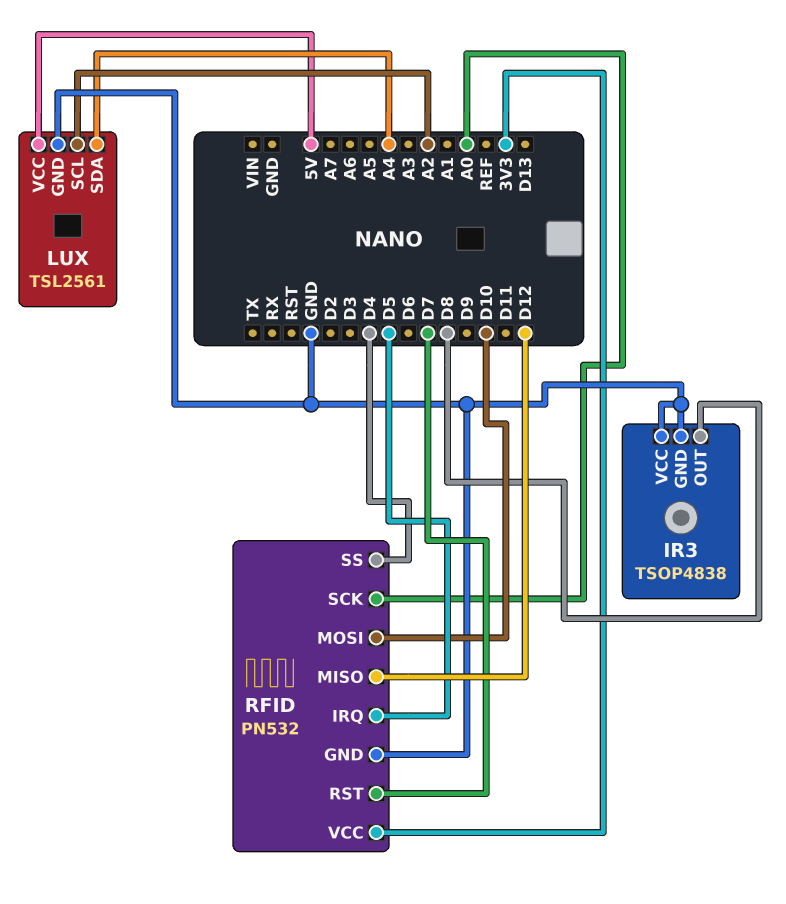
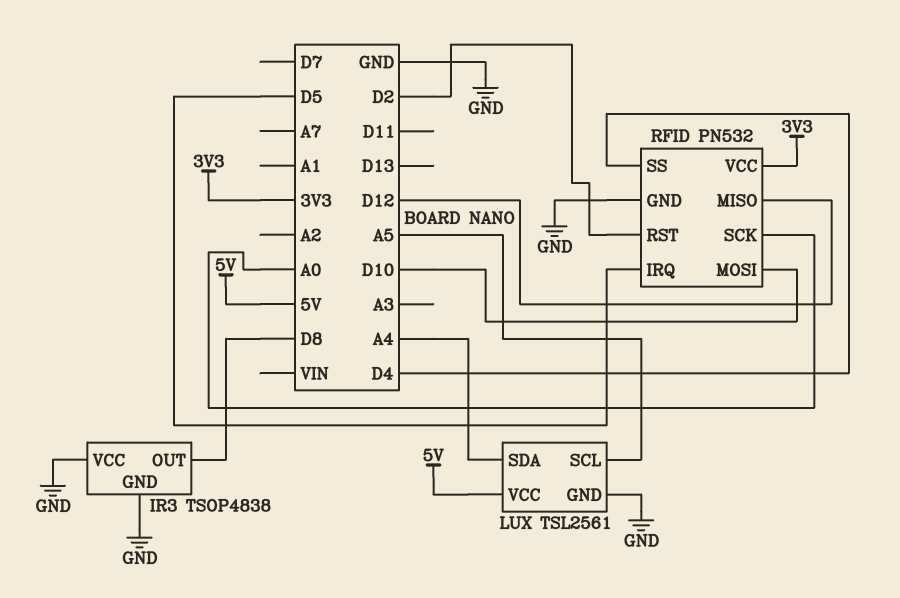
LUX pin SCL: A2 -> A5
RFID pin RST: D7 -> D2

